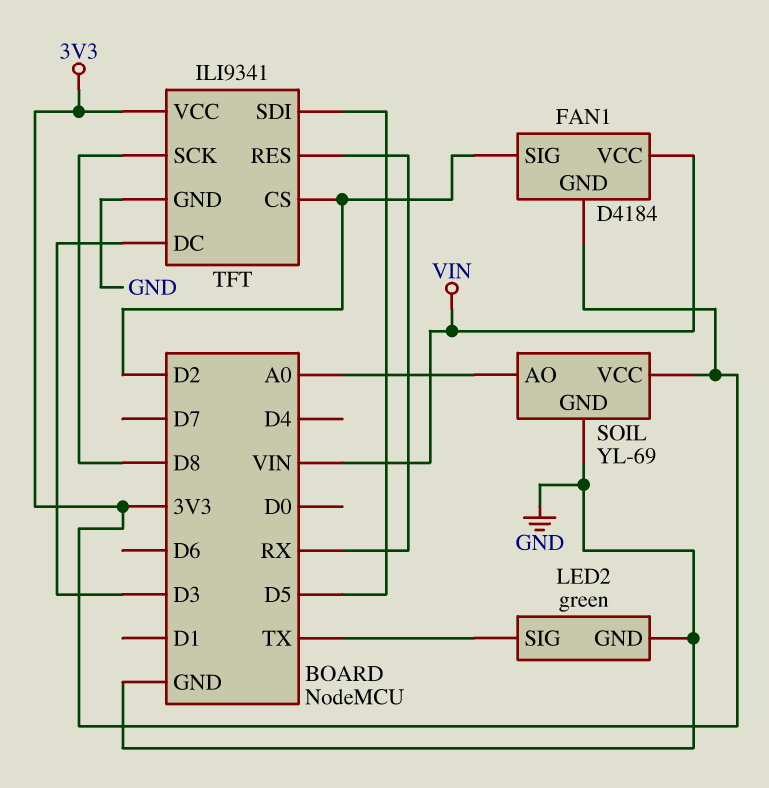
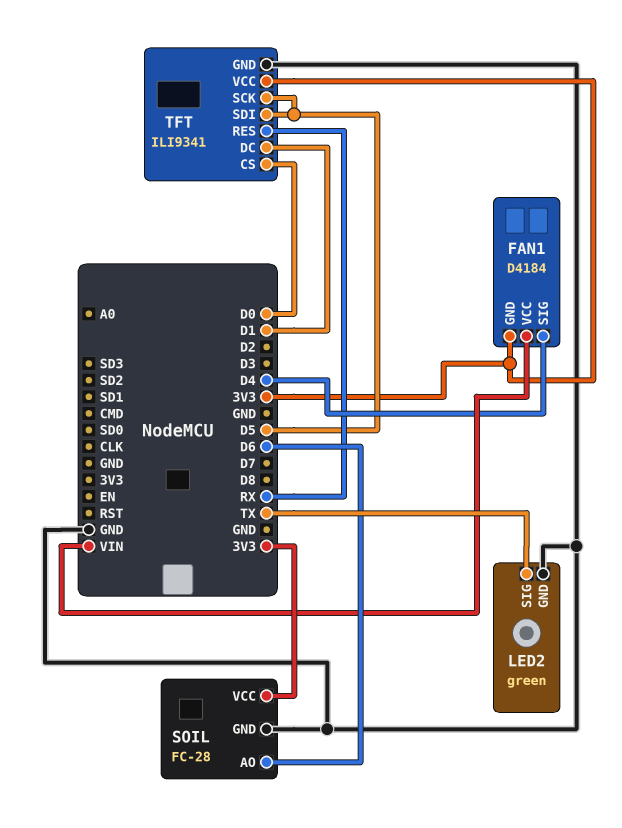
FAN1 pin SIG: D2 -> D4
SOIL: YL-69 -> FC-28
SOIL pin AO: A0 -> D6
TFT pin CS: D2 -> D0
TFT pin DC: D3 -> D1
TFT pin SCK: D8 -> D5

